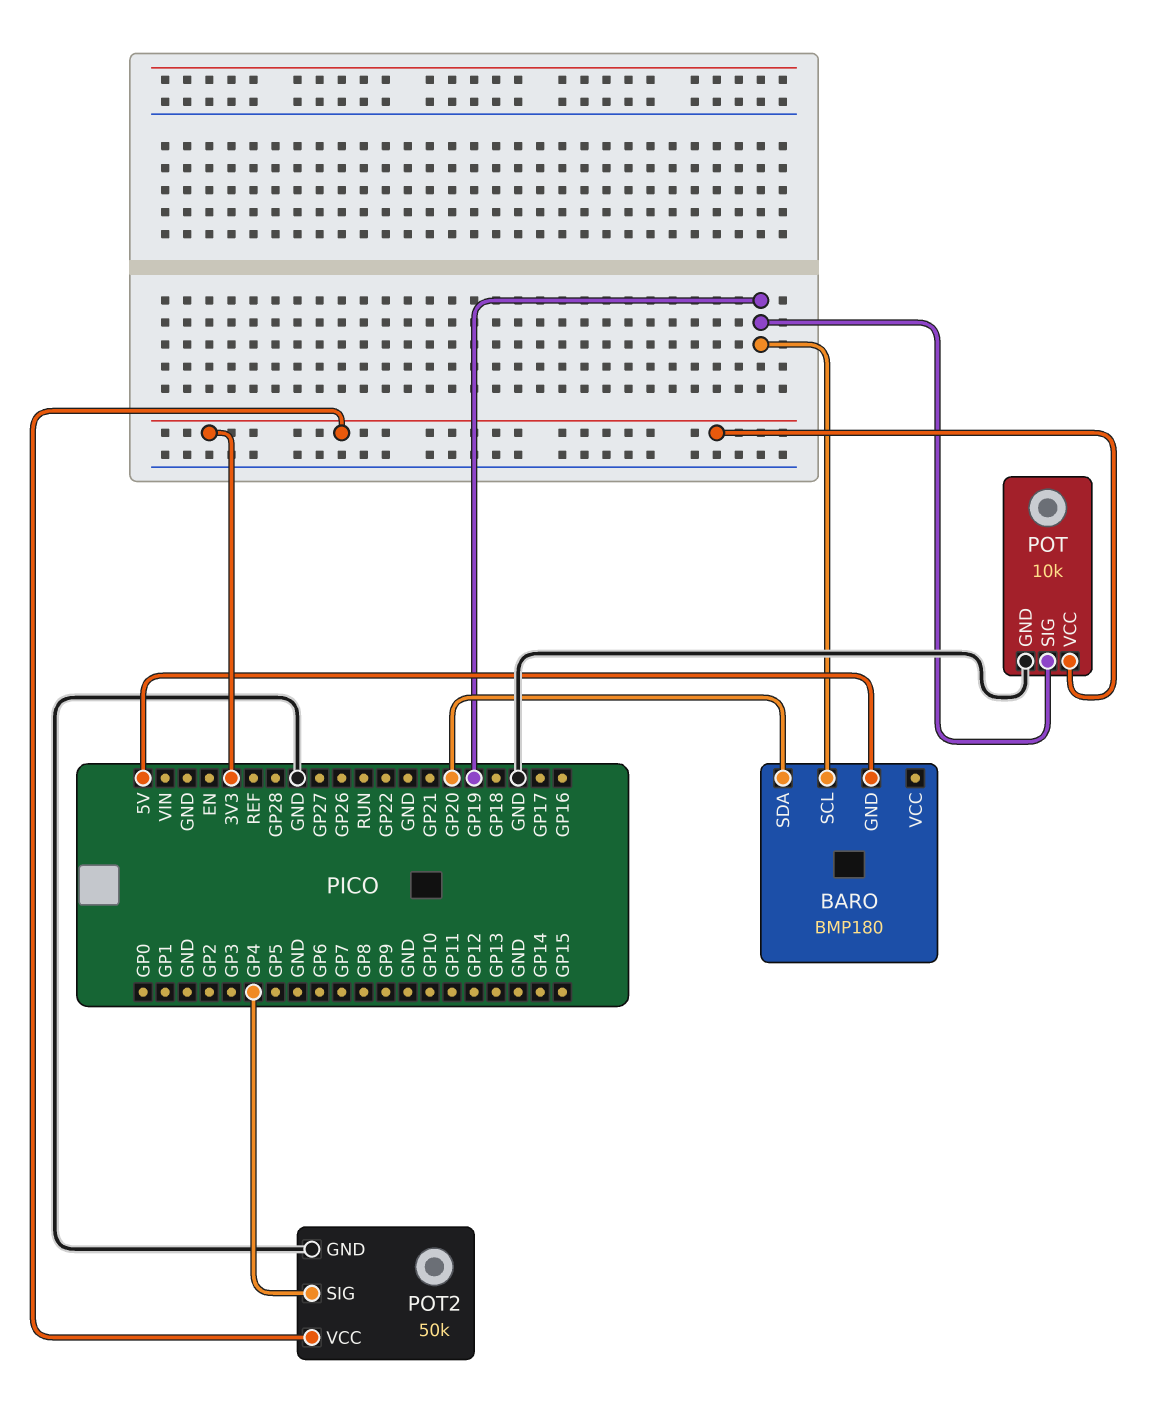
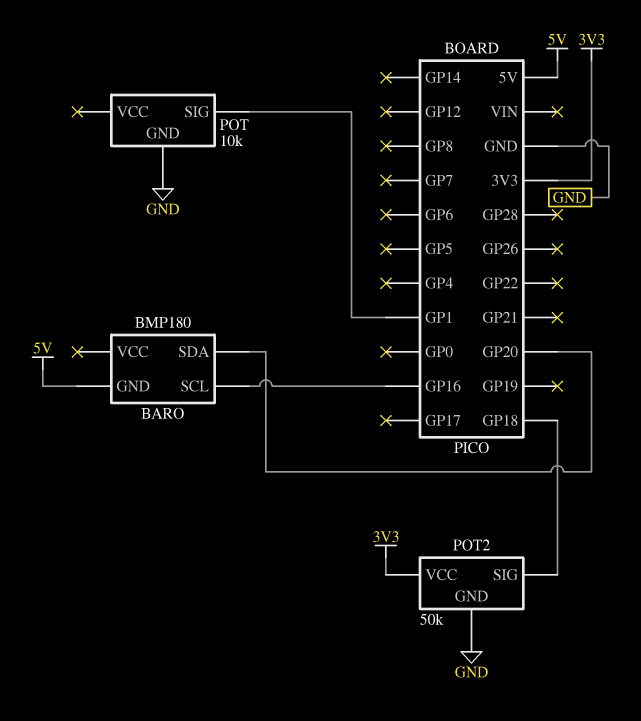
BARO pin SCL: GP19 -> GP16
POT pin SIG: GP19 -> GP1
POT pin VCC: 3V3 -> none
POT2 pin SIG: GP4 -> GP18

